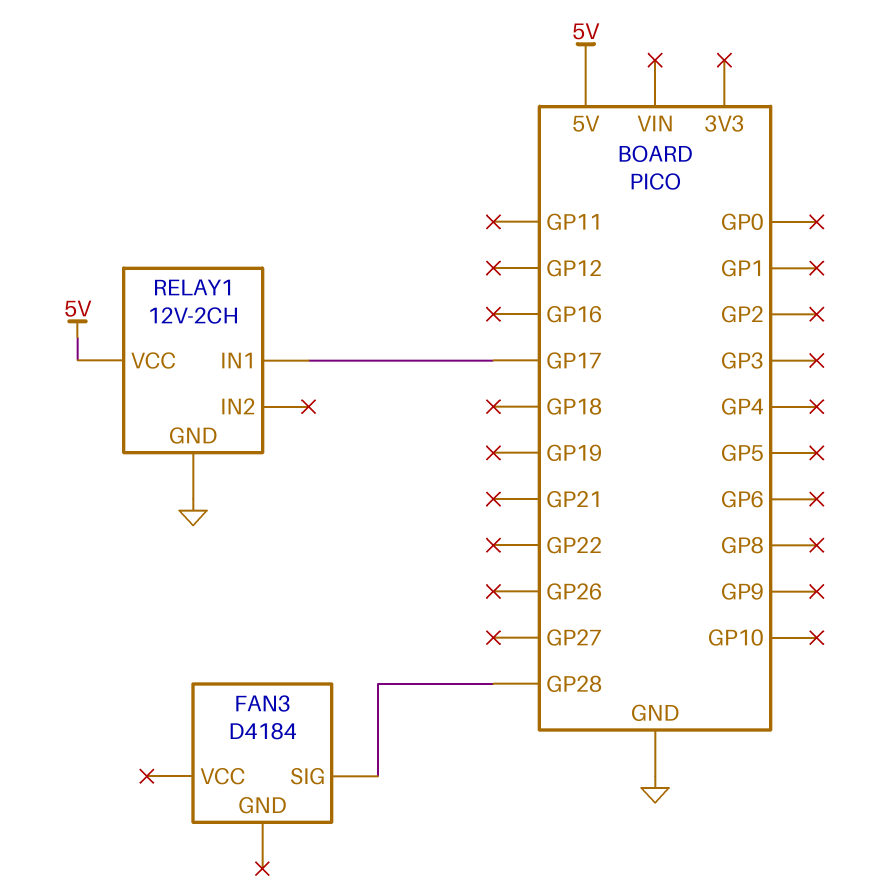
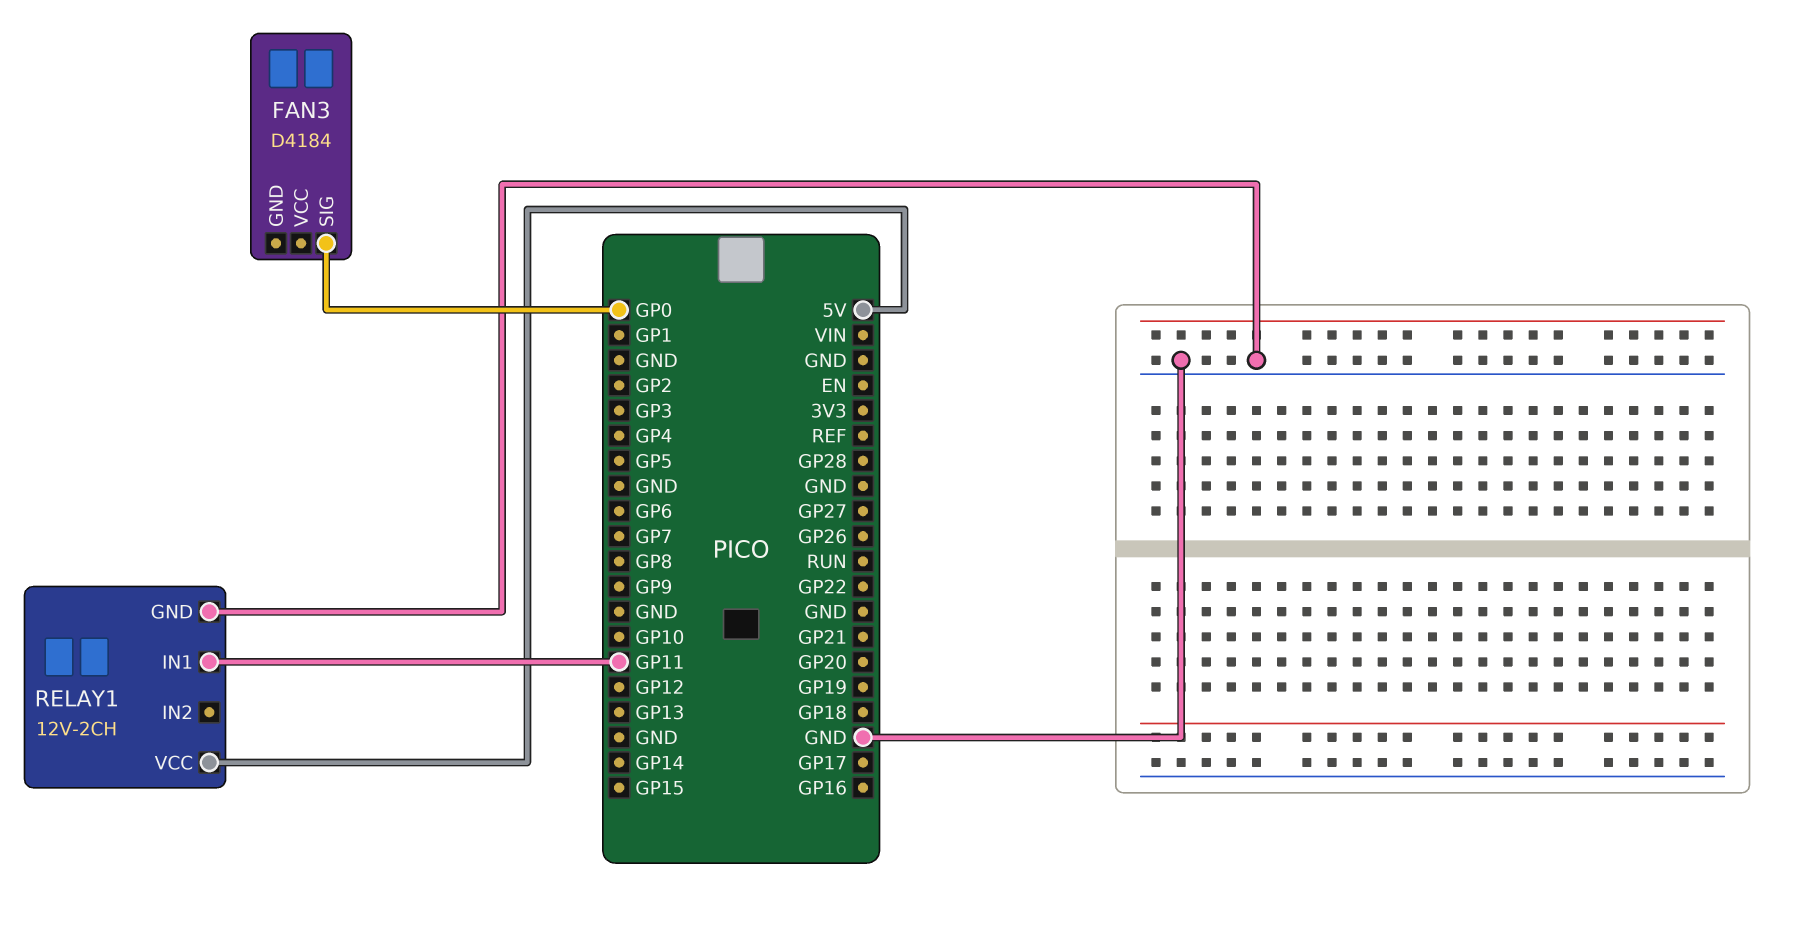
FAN3 pin SIG: GP28 -> GP0
RELAY1 pin IN1: GP17 -> GP11

